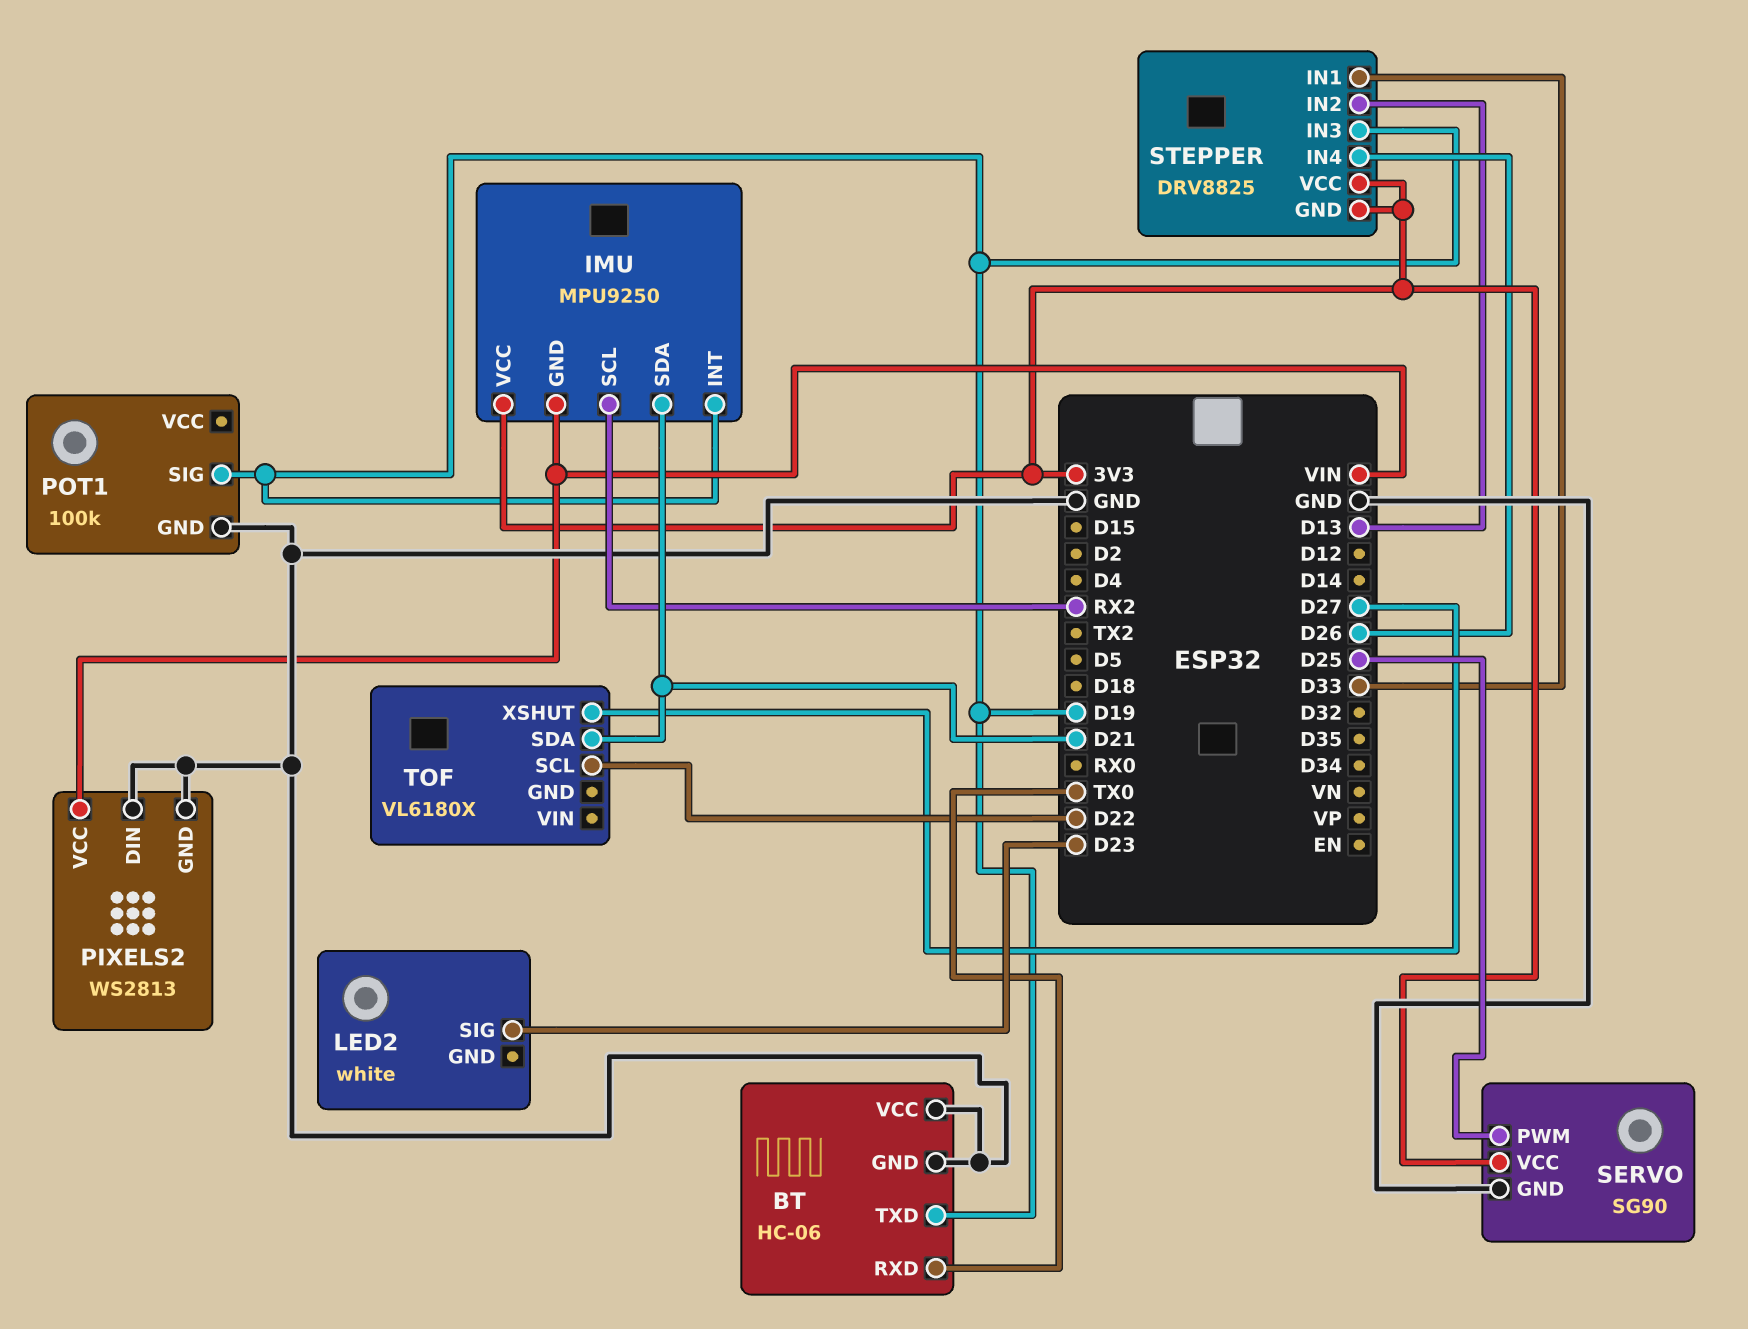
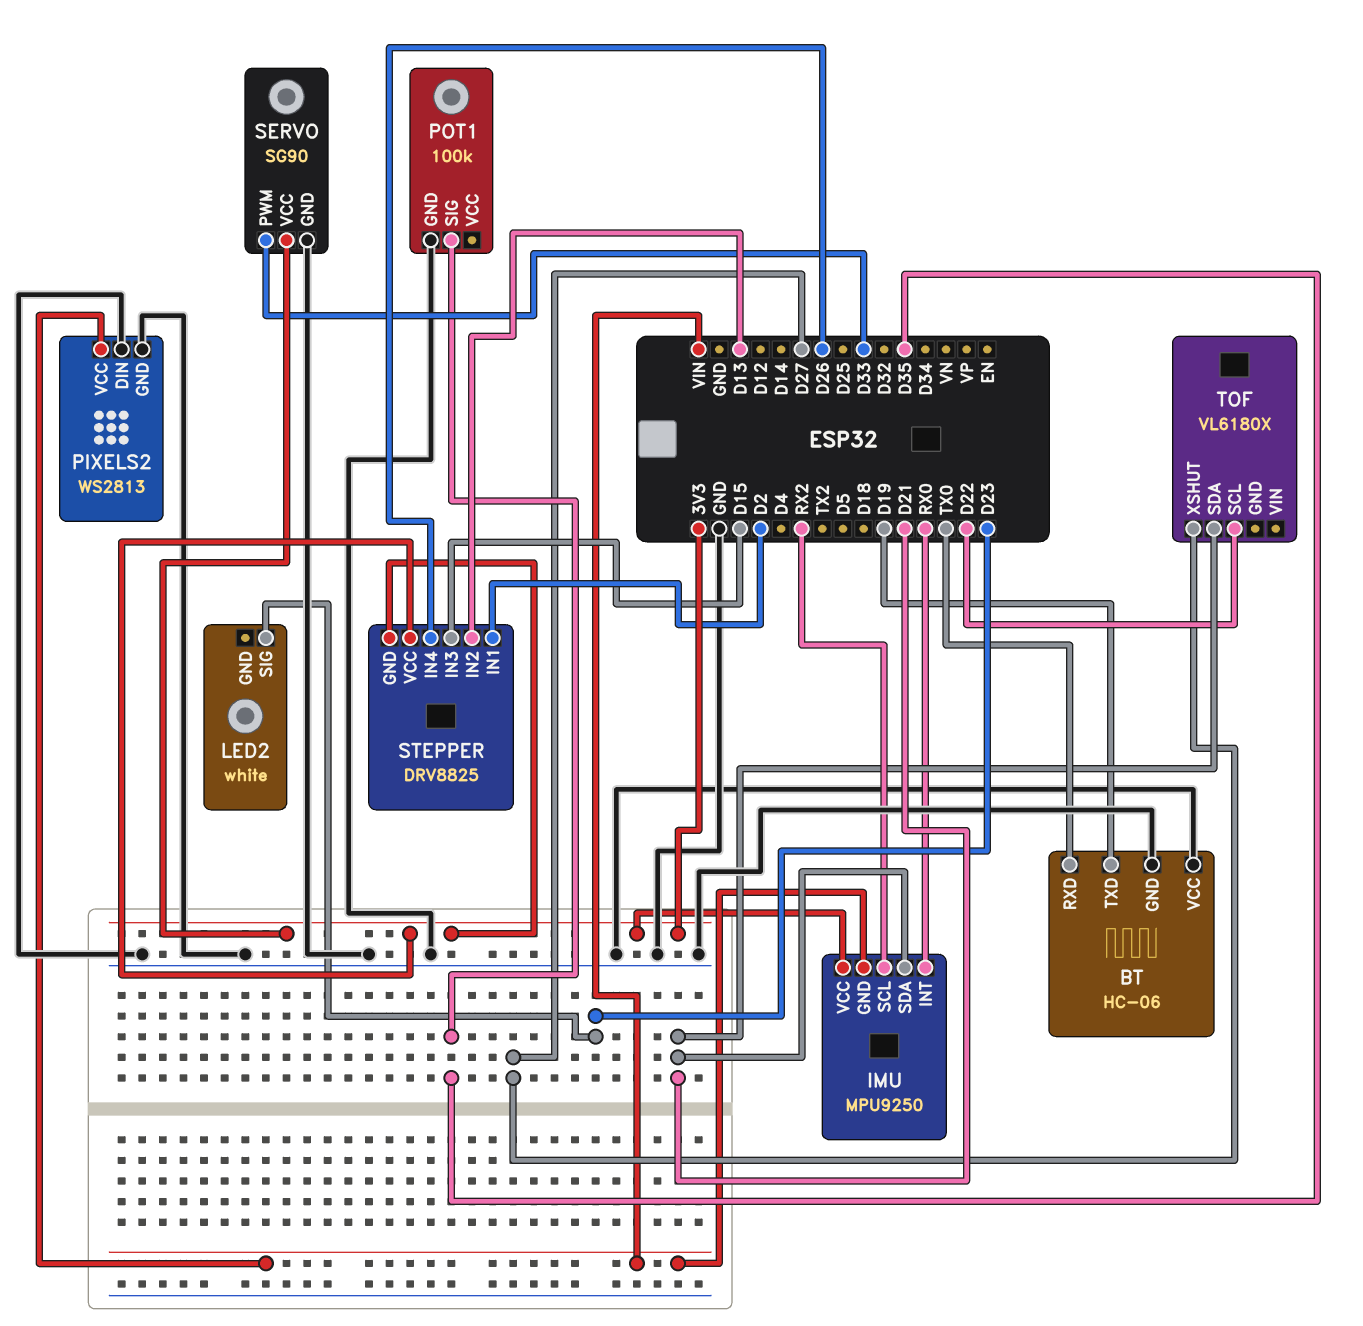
IMU pin INT: D19 -> RX0
POT1 pin SIG: D19 -> D35
SERVO pin PWM: D25 -> D33
STEPPER pin IN1: D33 -> D2
STEPPER pin IN3: D19 -> D15

